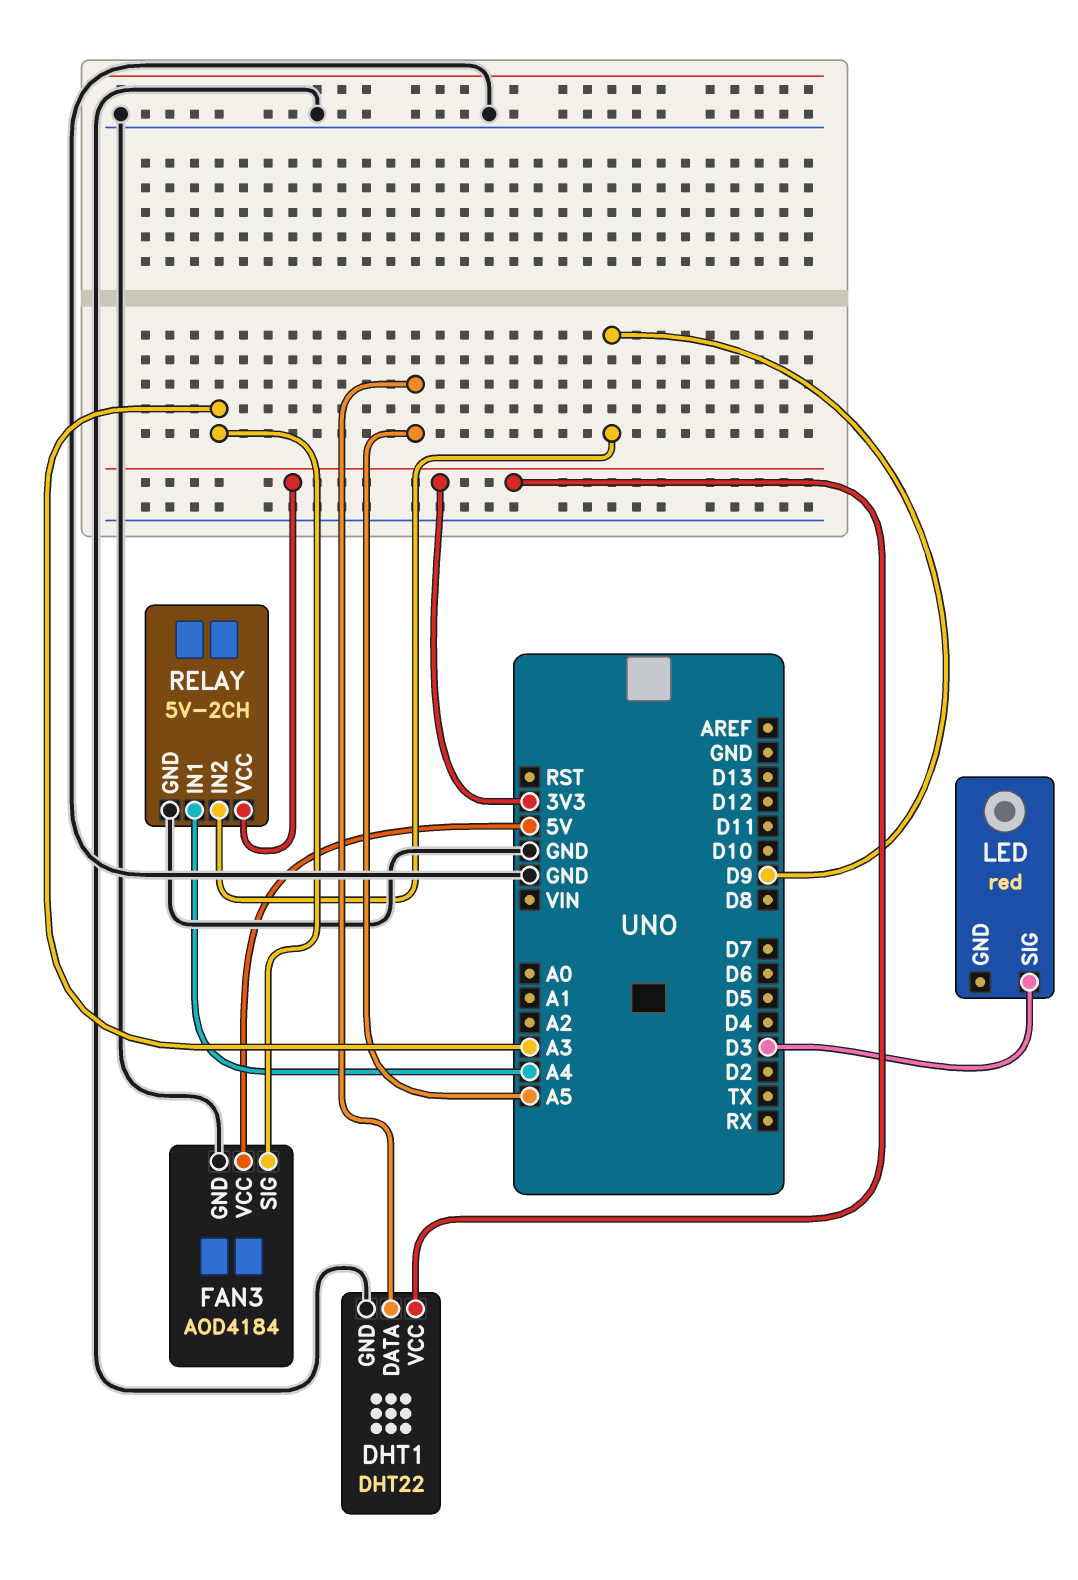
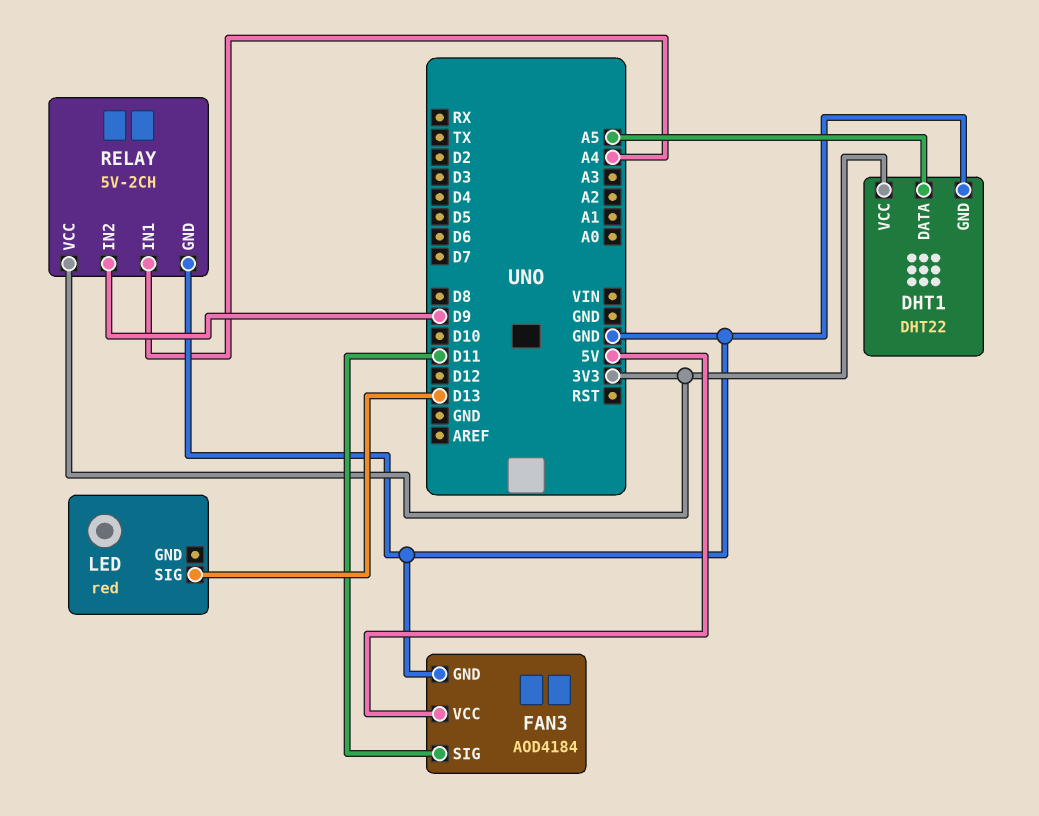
FAN3 pin SIG: A3 -> D11
LED pin SIG: D3 -> D13

